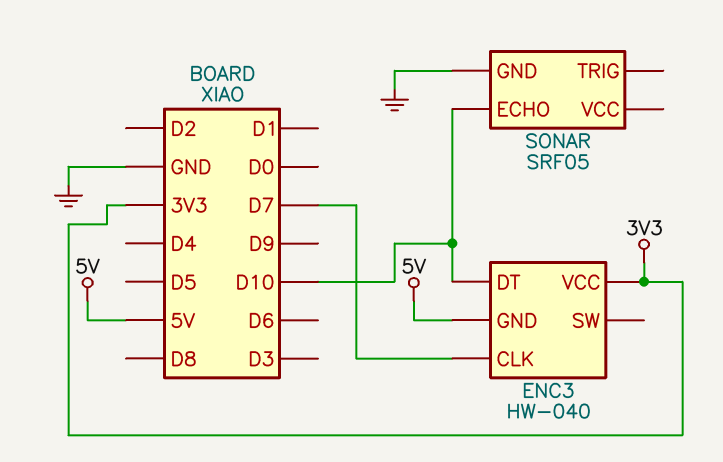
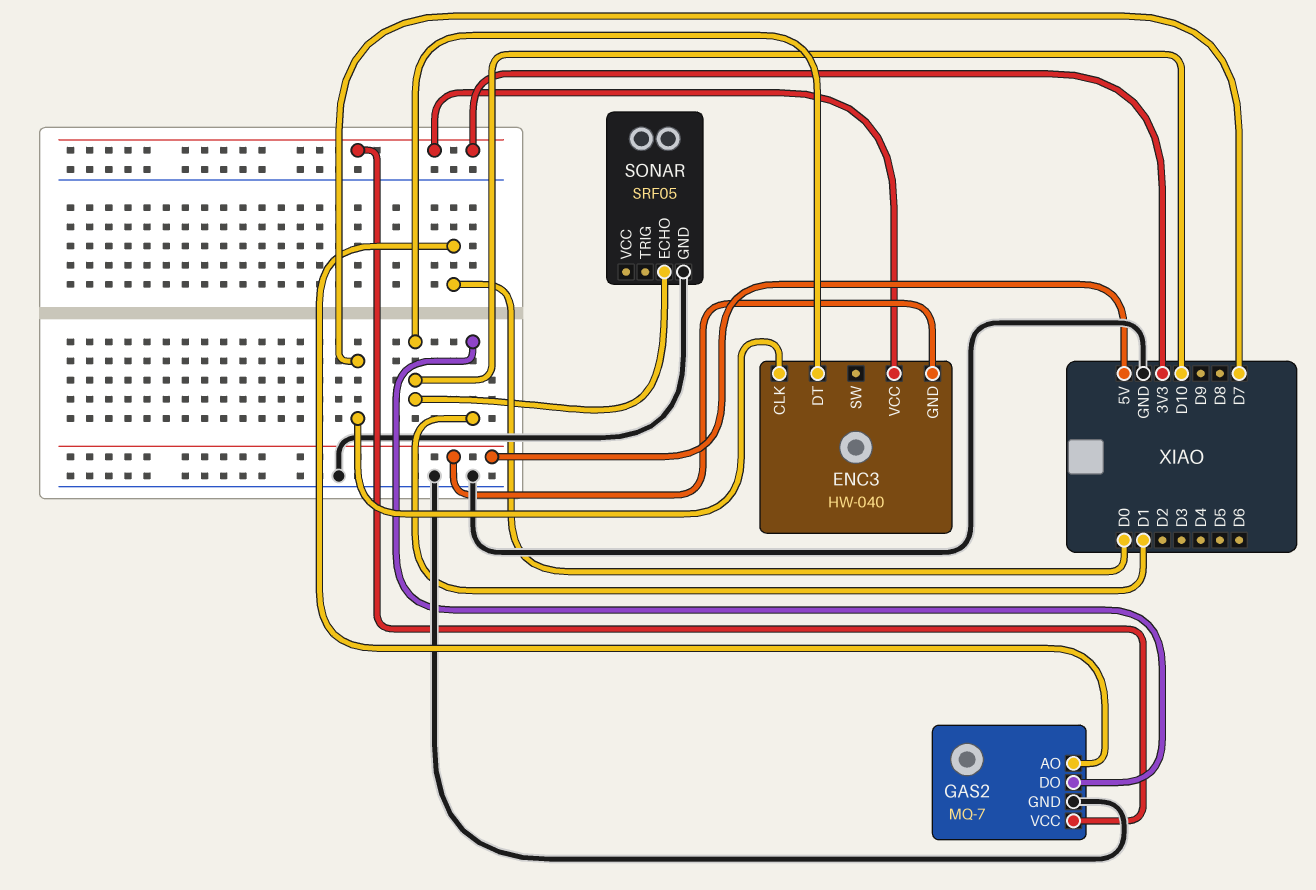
GAS2: none -> MQ-7
GAS2 pin AO: none -> D0
GAS2 pin DO: none -> D1
GAS2 pin GND: none -> GND
GAS2 pin VCC: none -> 3V3

